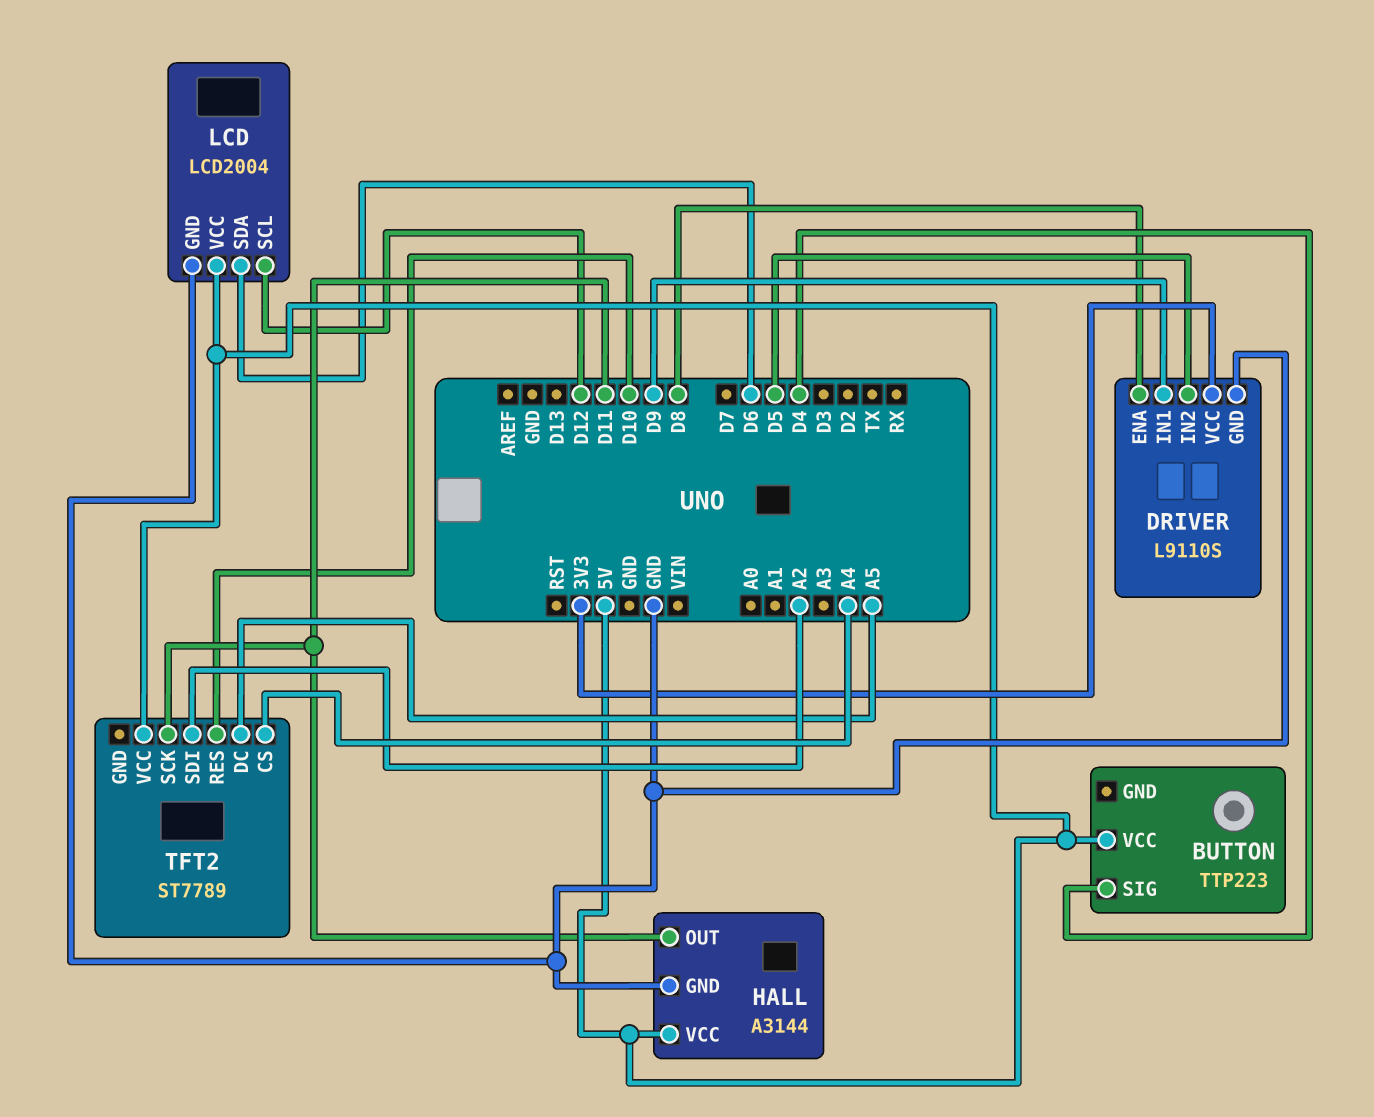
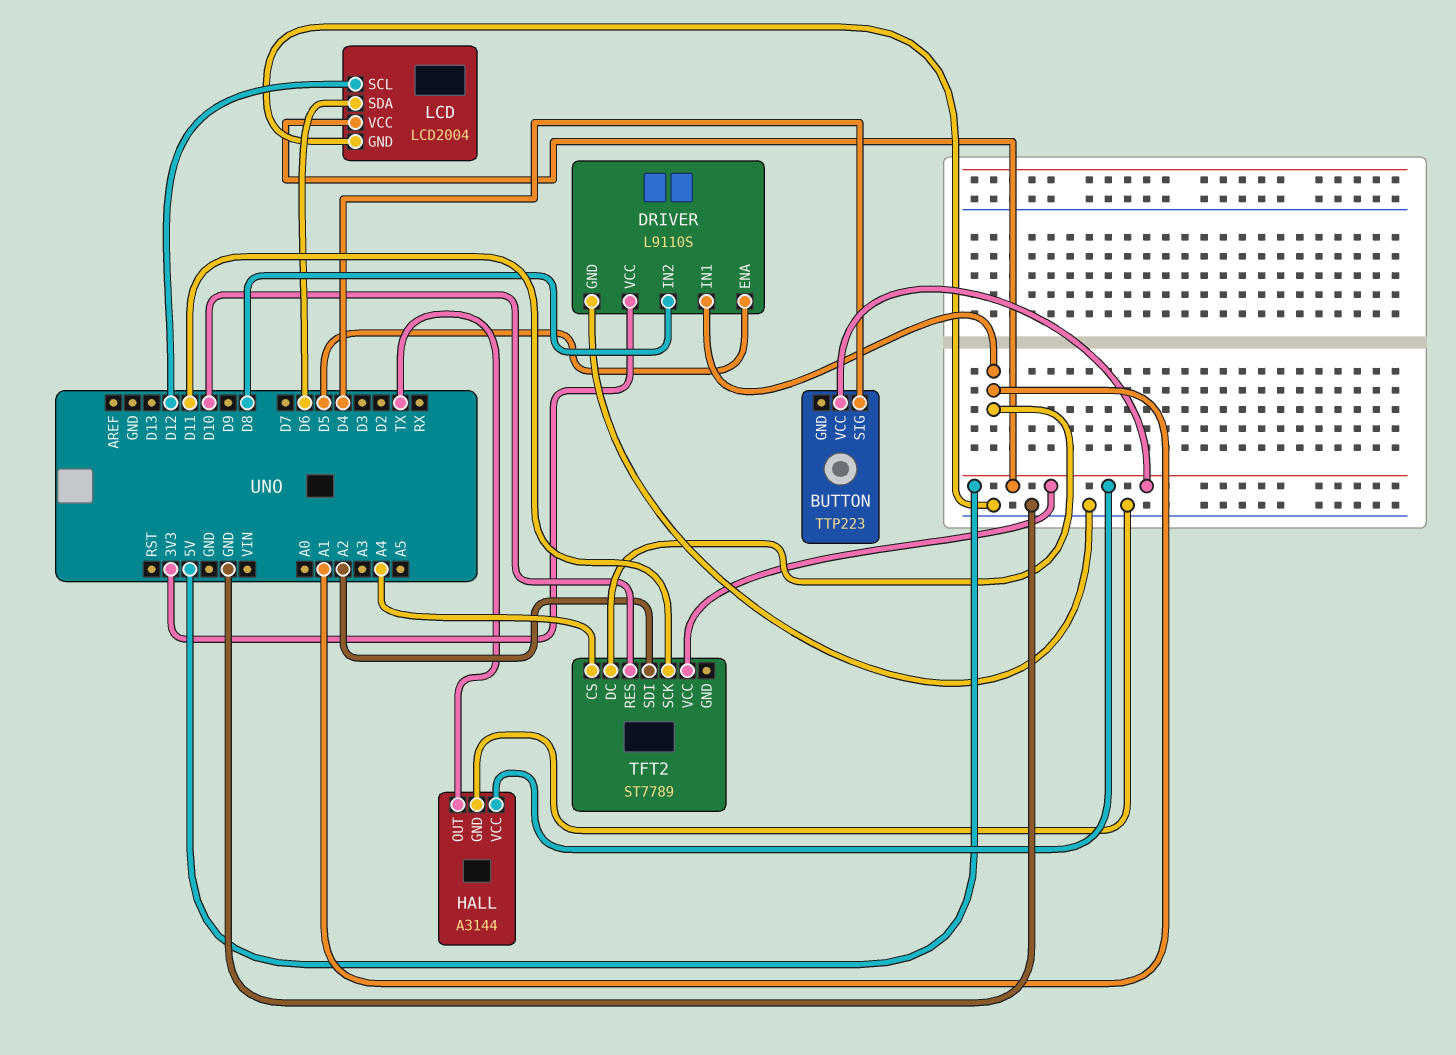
DRIVER pin ENA: D8 -> D5
DRIVER pin IN1: D9 -> A1
DRIVER pin IN2: D5 -> D8
HALL pin OUT: D11 -> TX
TFT2 pin DC: A5 -> A1

